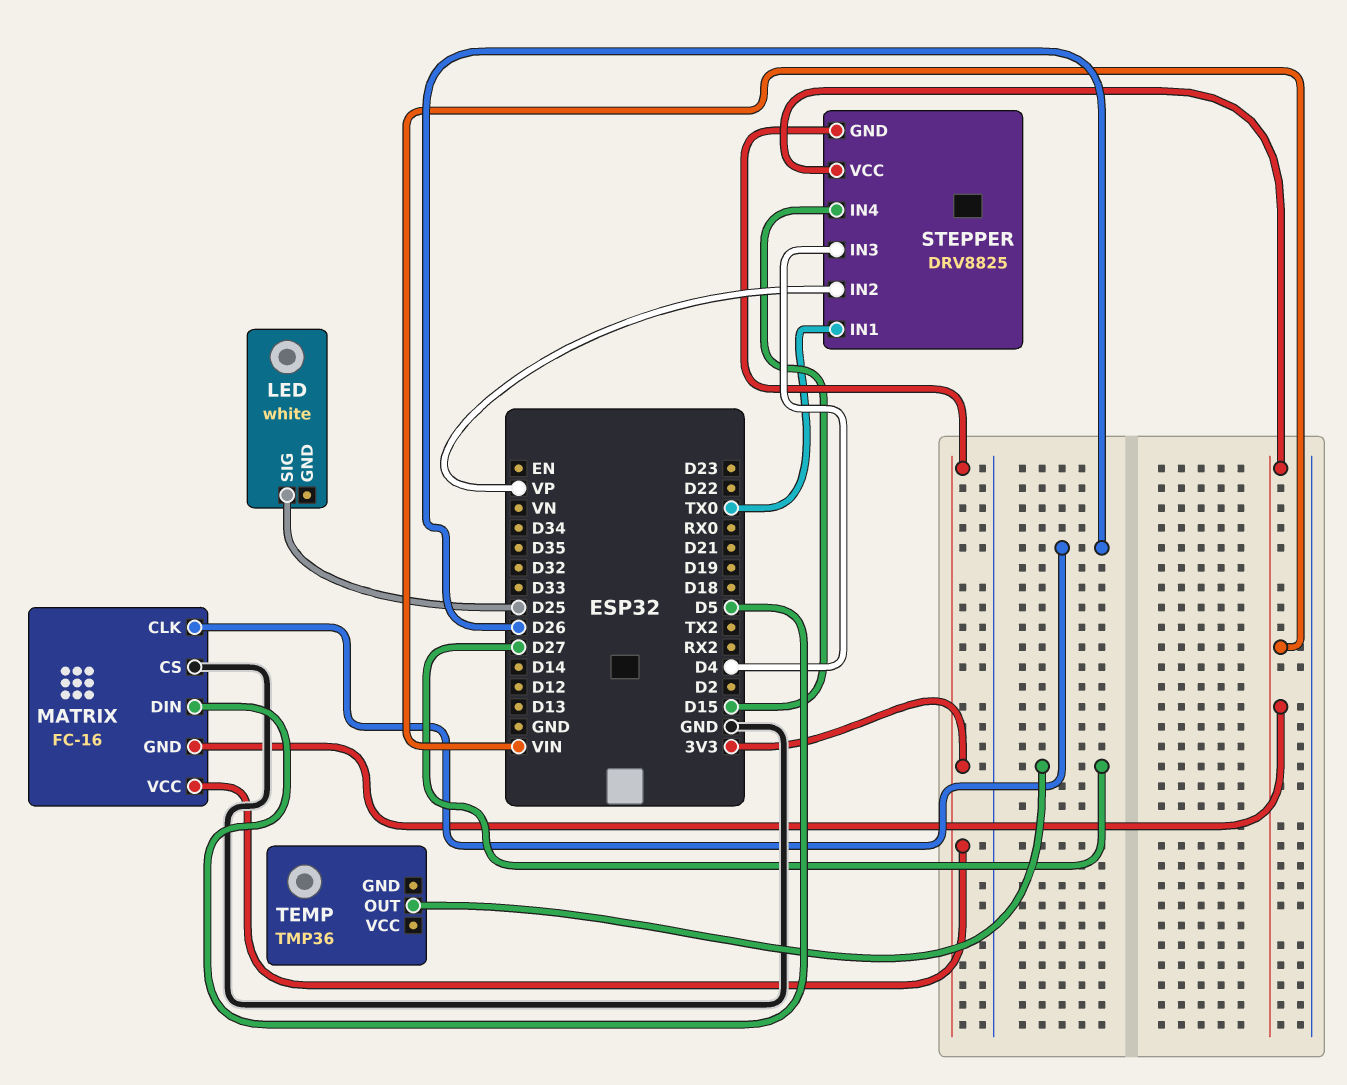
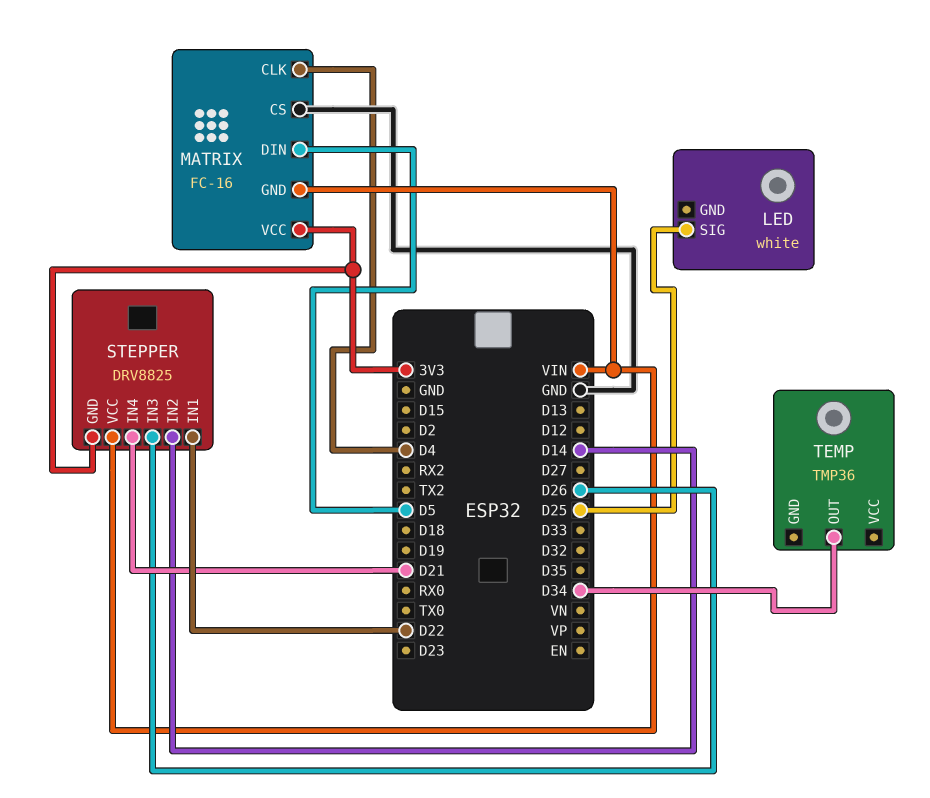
MATRIX pin CLK: D26 -> D4
STEPPER pin IN1: TX0 -> D22
STEPPER pin IN2: VP -> D14
STEPPER pin IN3: D4 -> D26
STEPPER pin IN4: D15 -> D21
TEMP pin OUT: D27 -> D34

